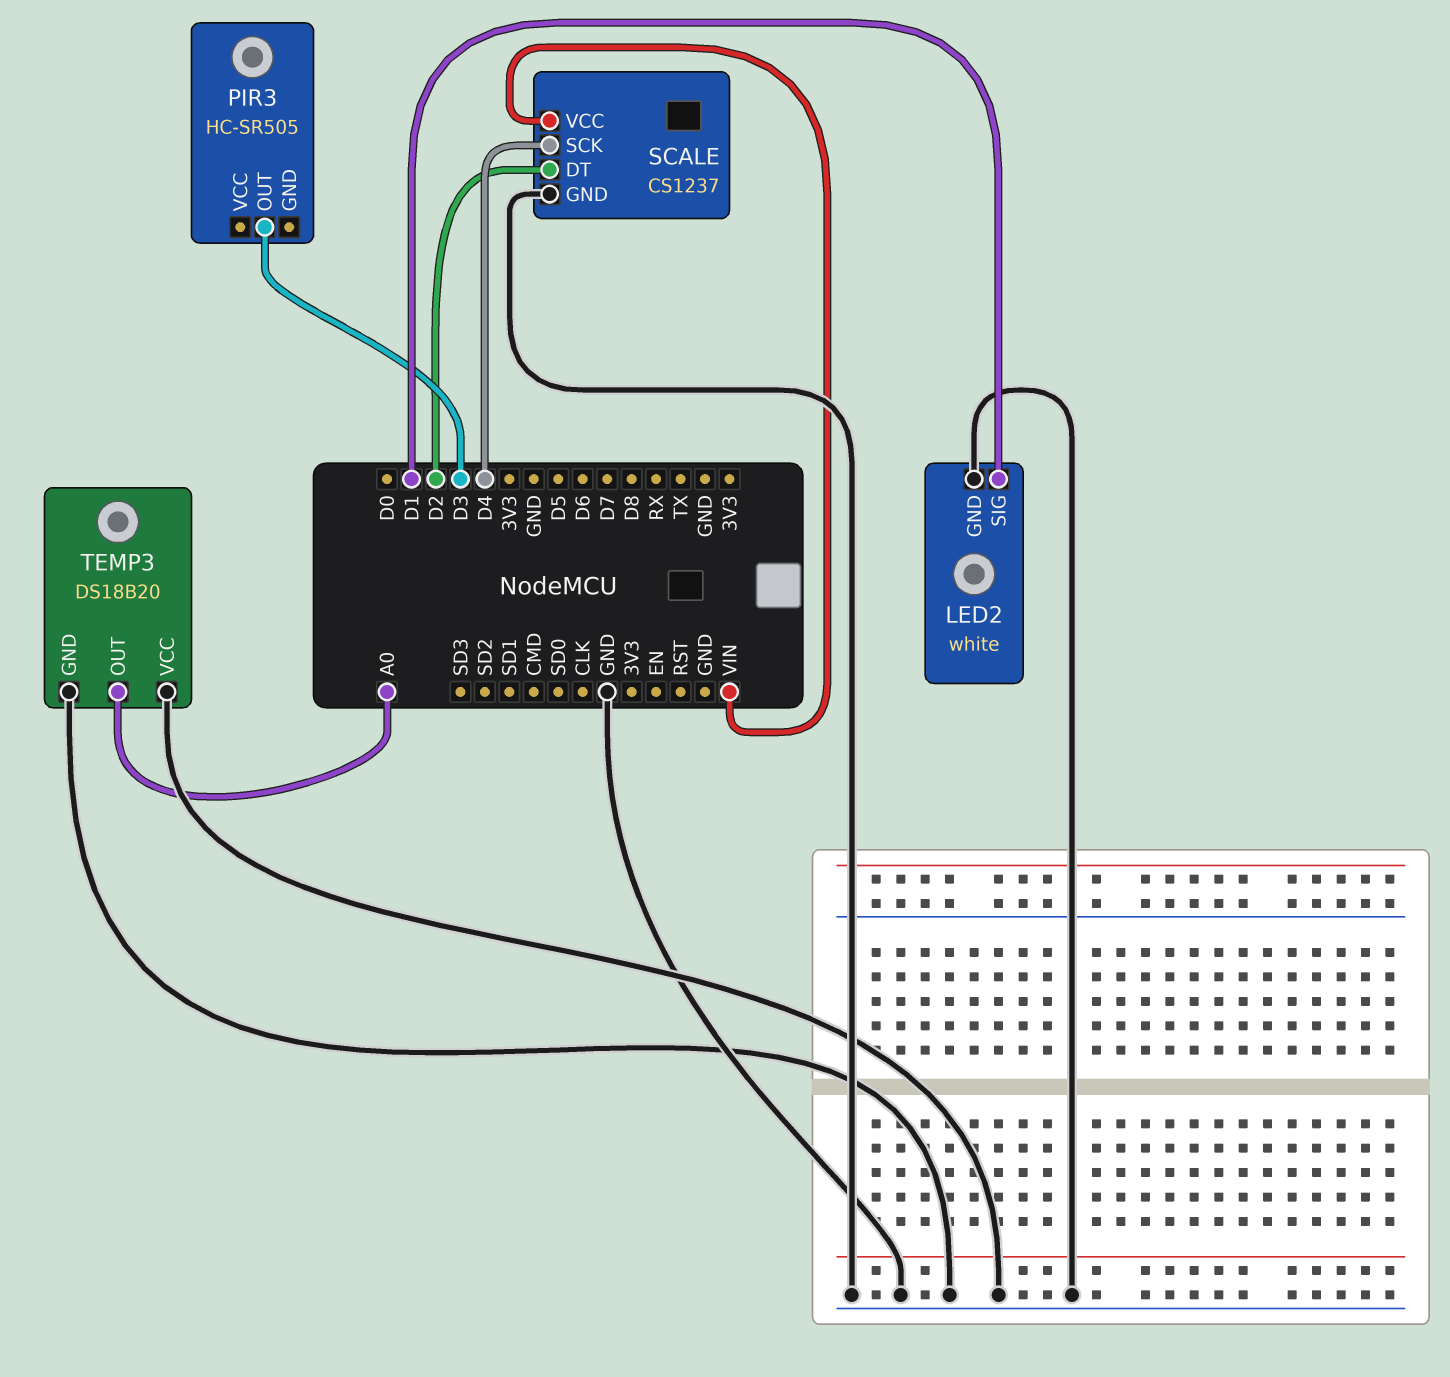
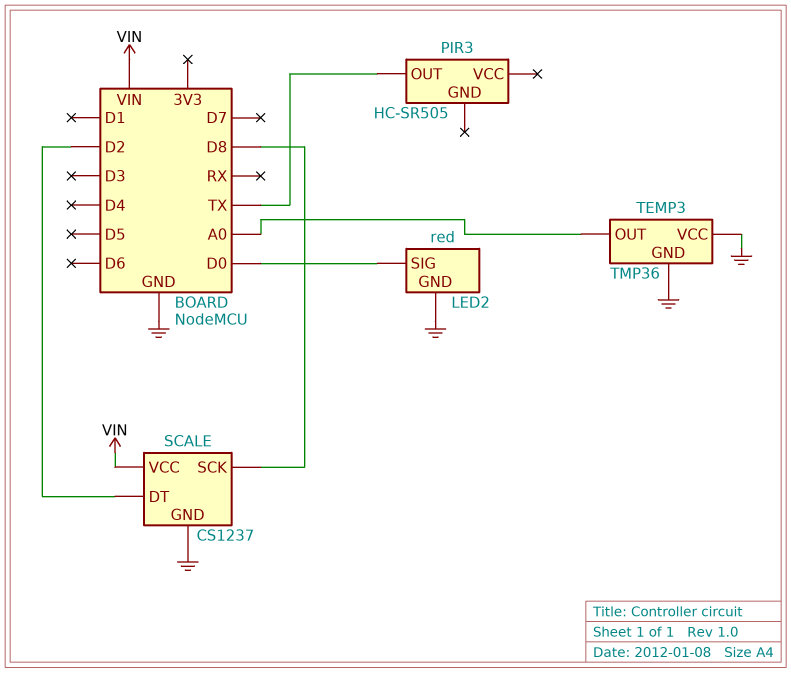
LED2: white -> red
LED2 pin SIG: D1 -> D0
PIR3 pin OUT: D3 -> TX
SCALE pin SCK: D4 -> D8
TEMP3: DS18B20 -> TMP36

